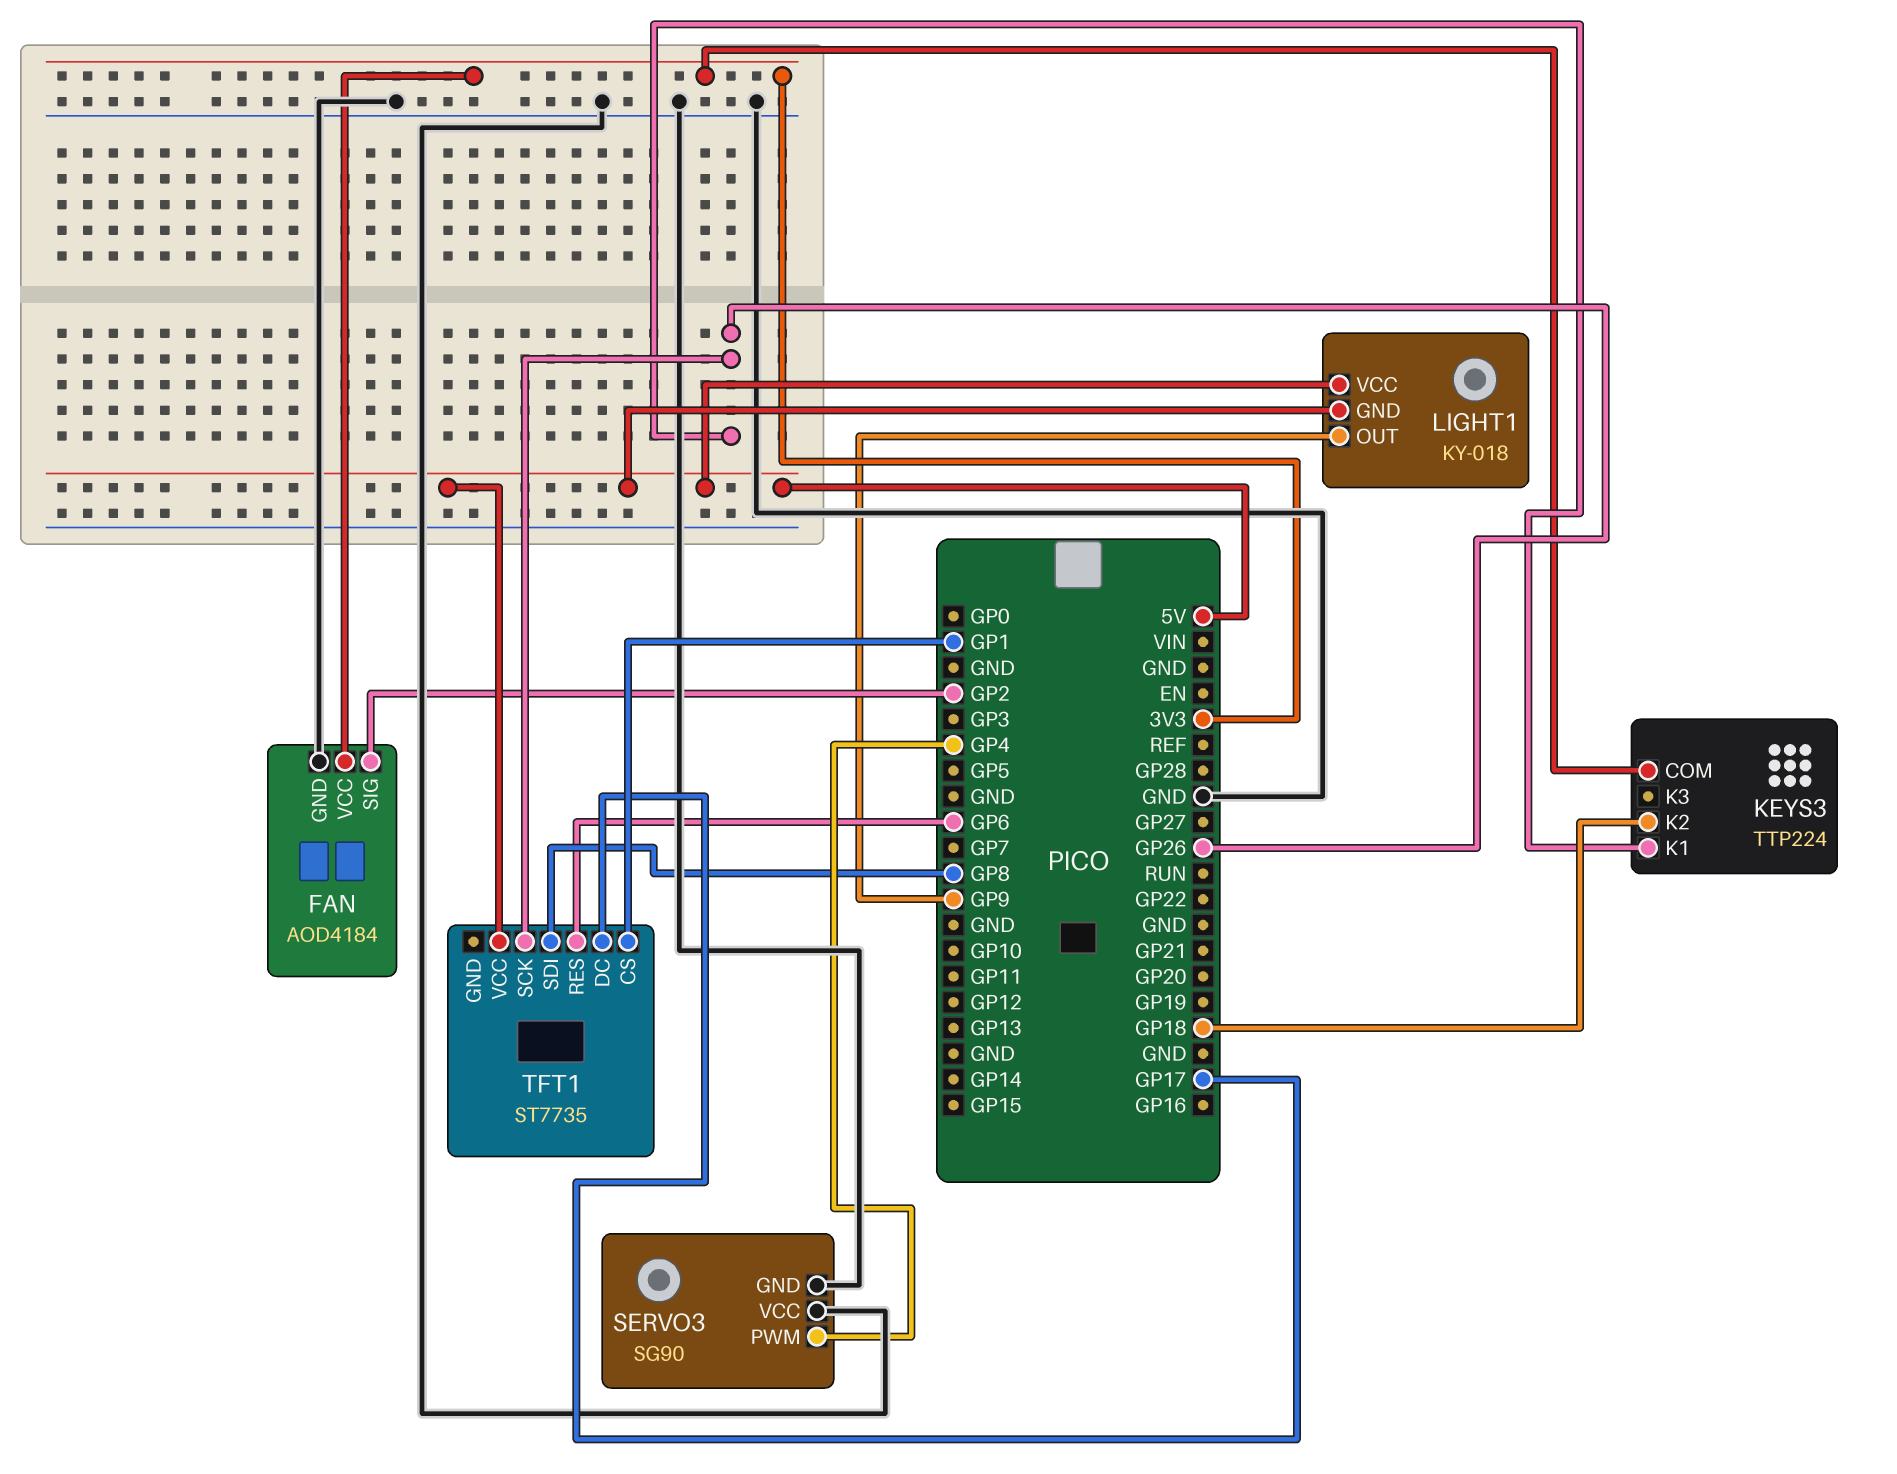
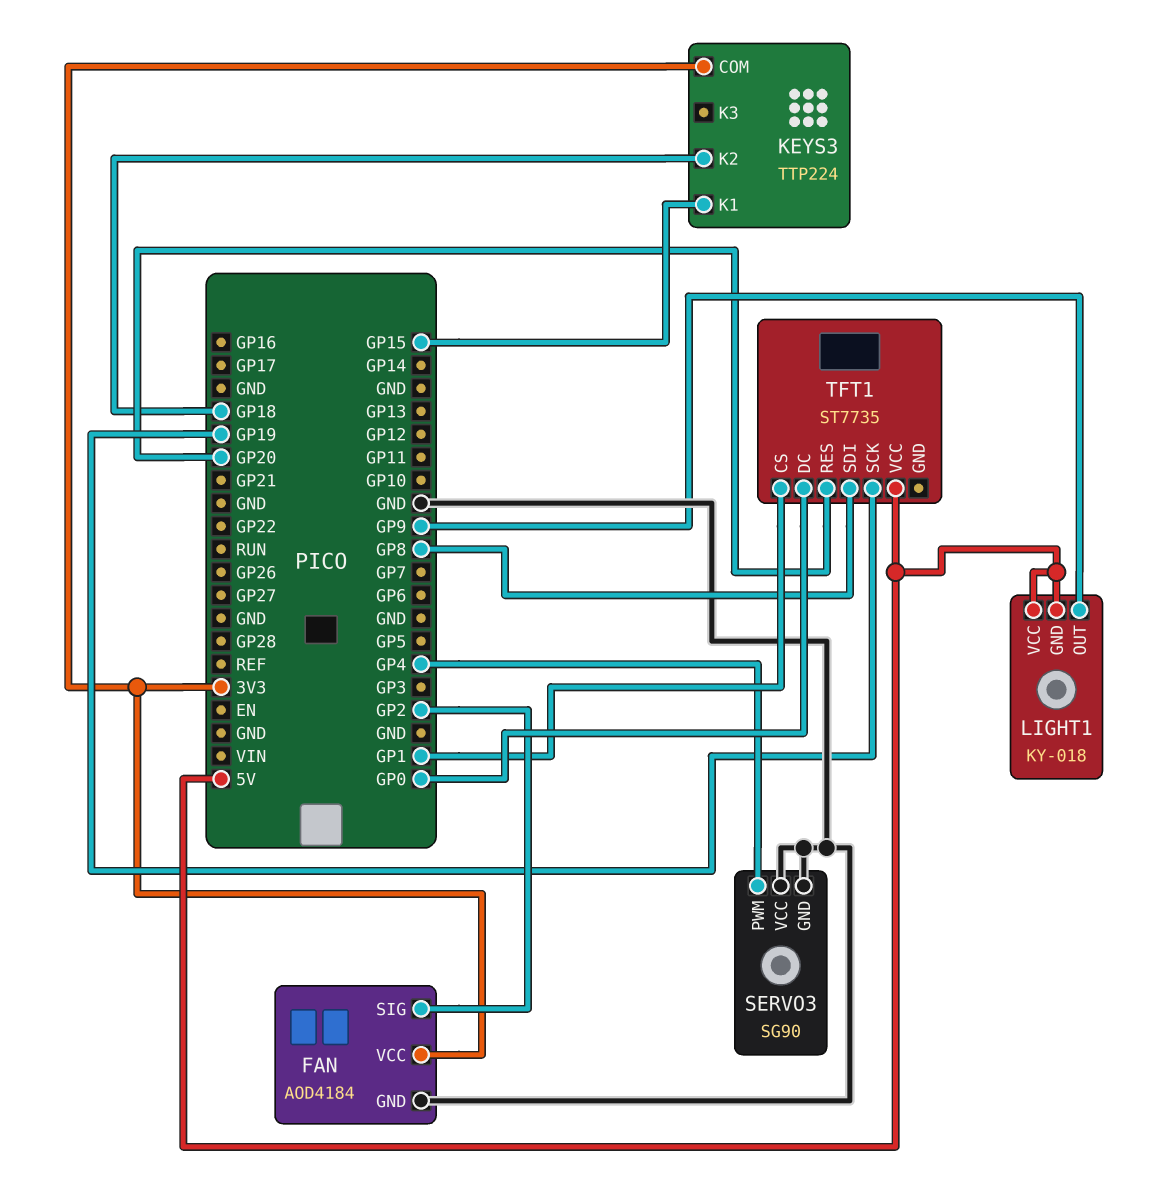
KEYS3 pin K1: GP26 -> GP15
TFT1 pin DC: GP17 -> GP0
TFT1 pin RES: GP6 -> GP20
TFT1 pin SCK: GP26 -> GP19

